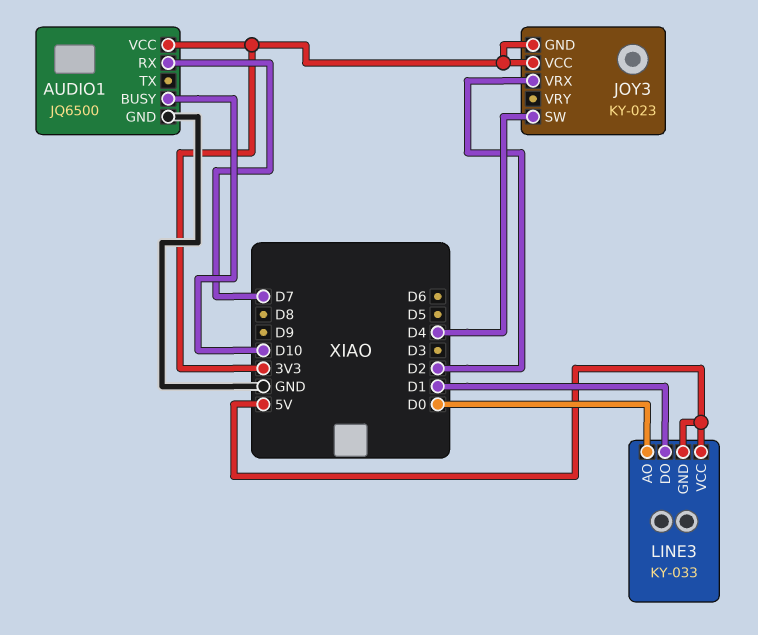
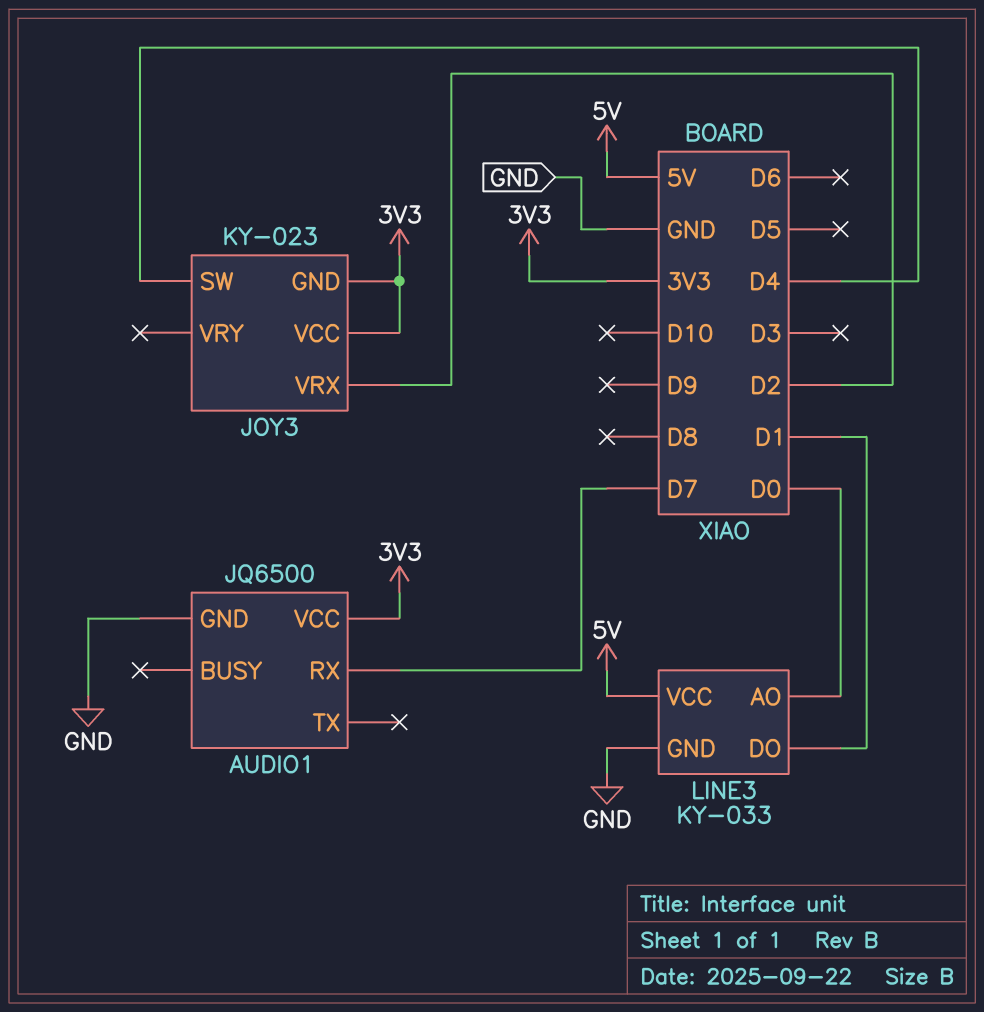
AUDIO1 pin BUSY: D10 -> none
LINE3 pin GND: 5V -> GND

